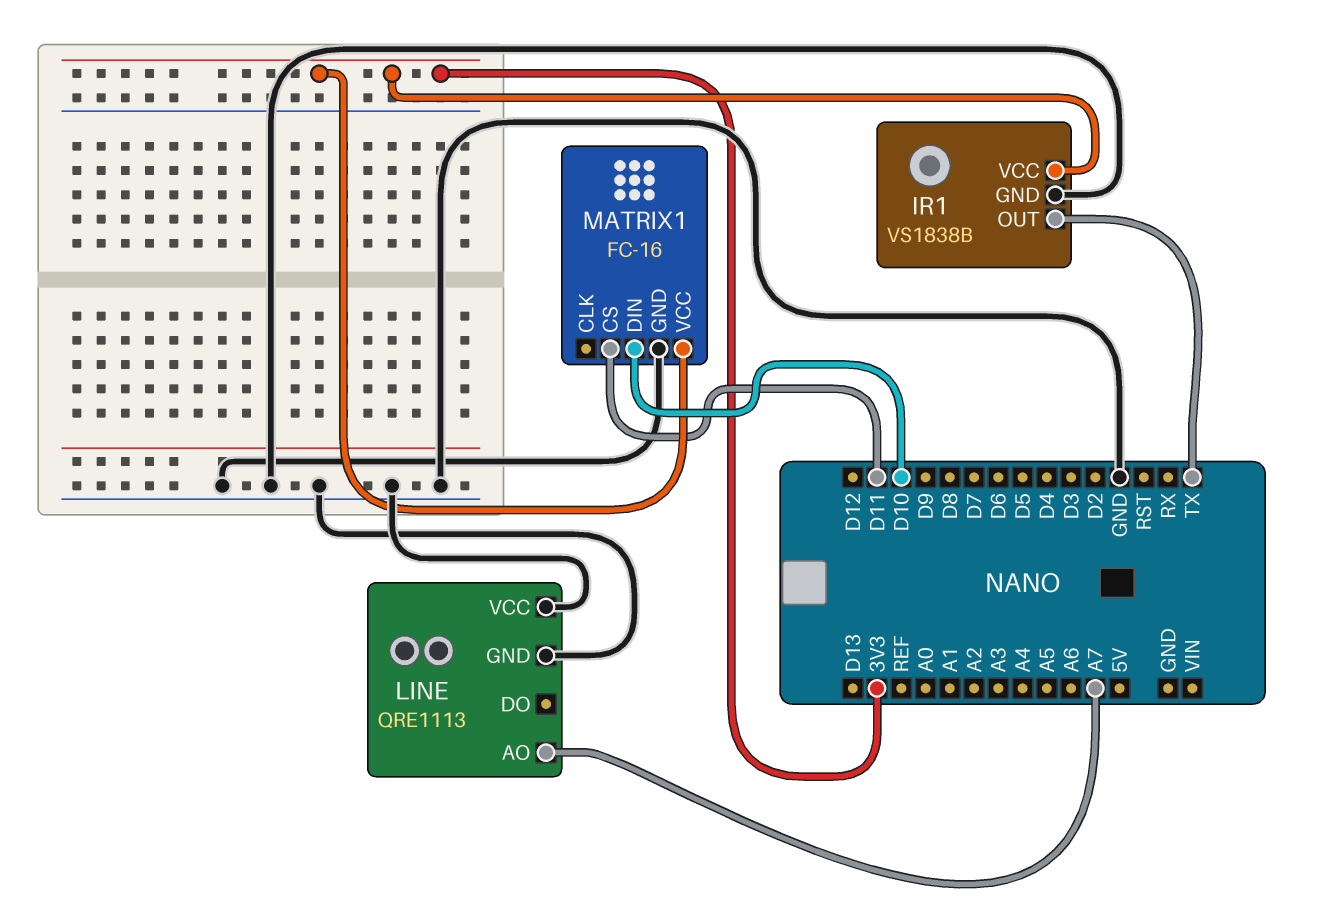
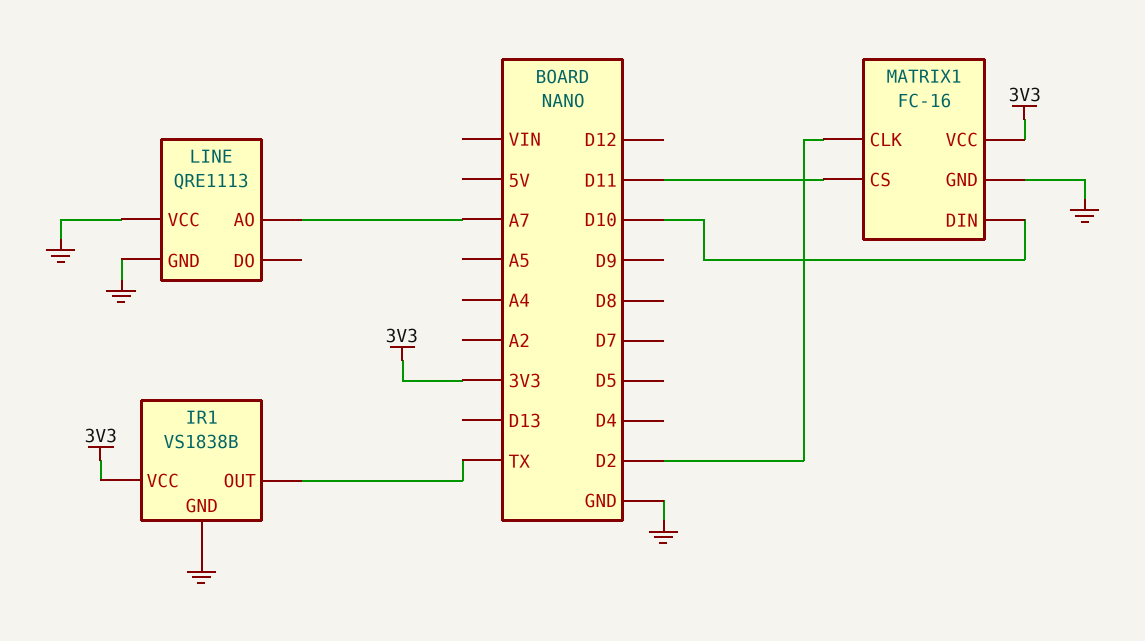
MATRIX1 pin CLK: none -> D2

